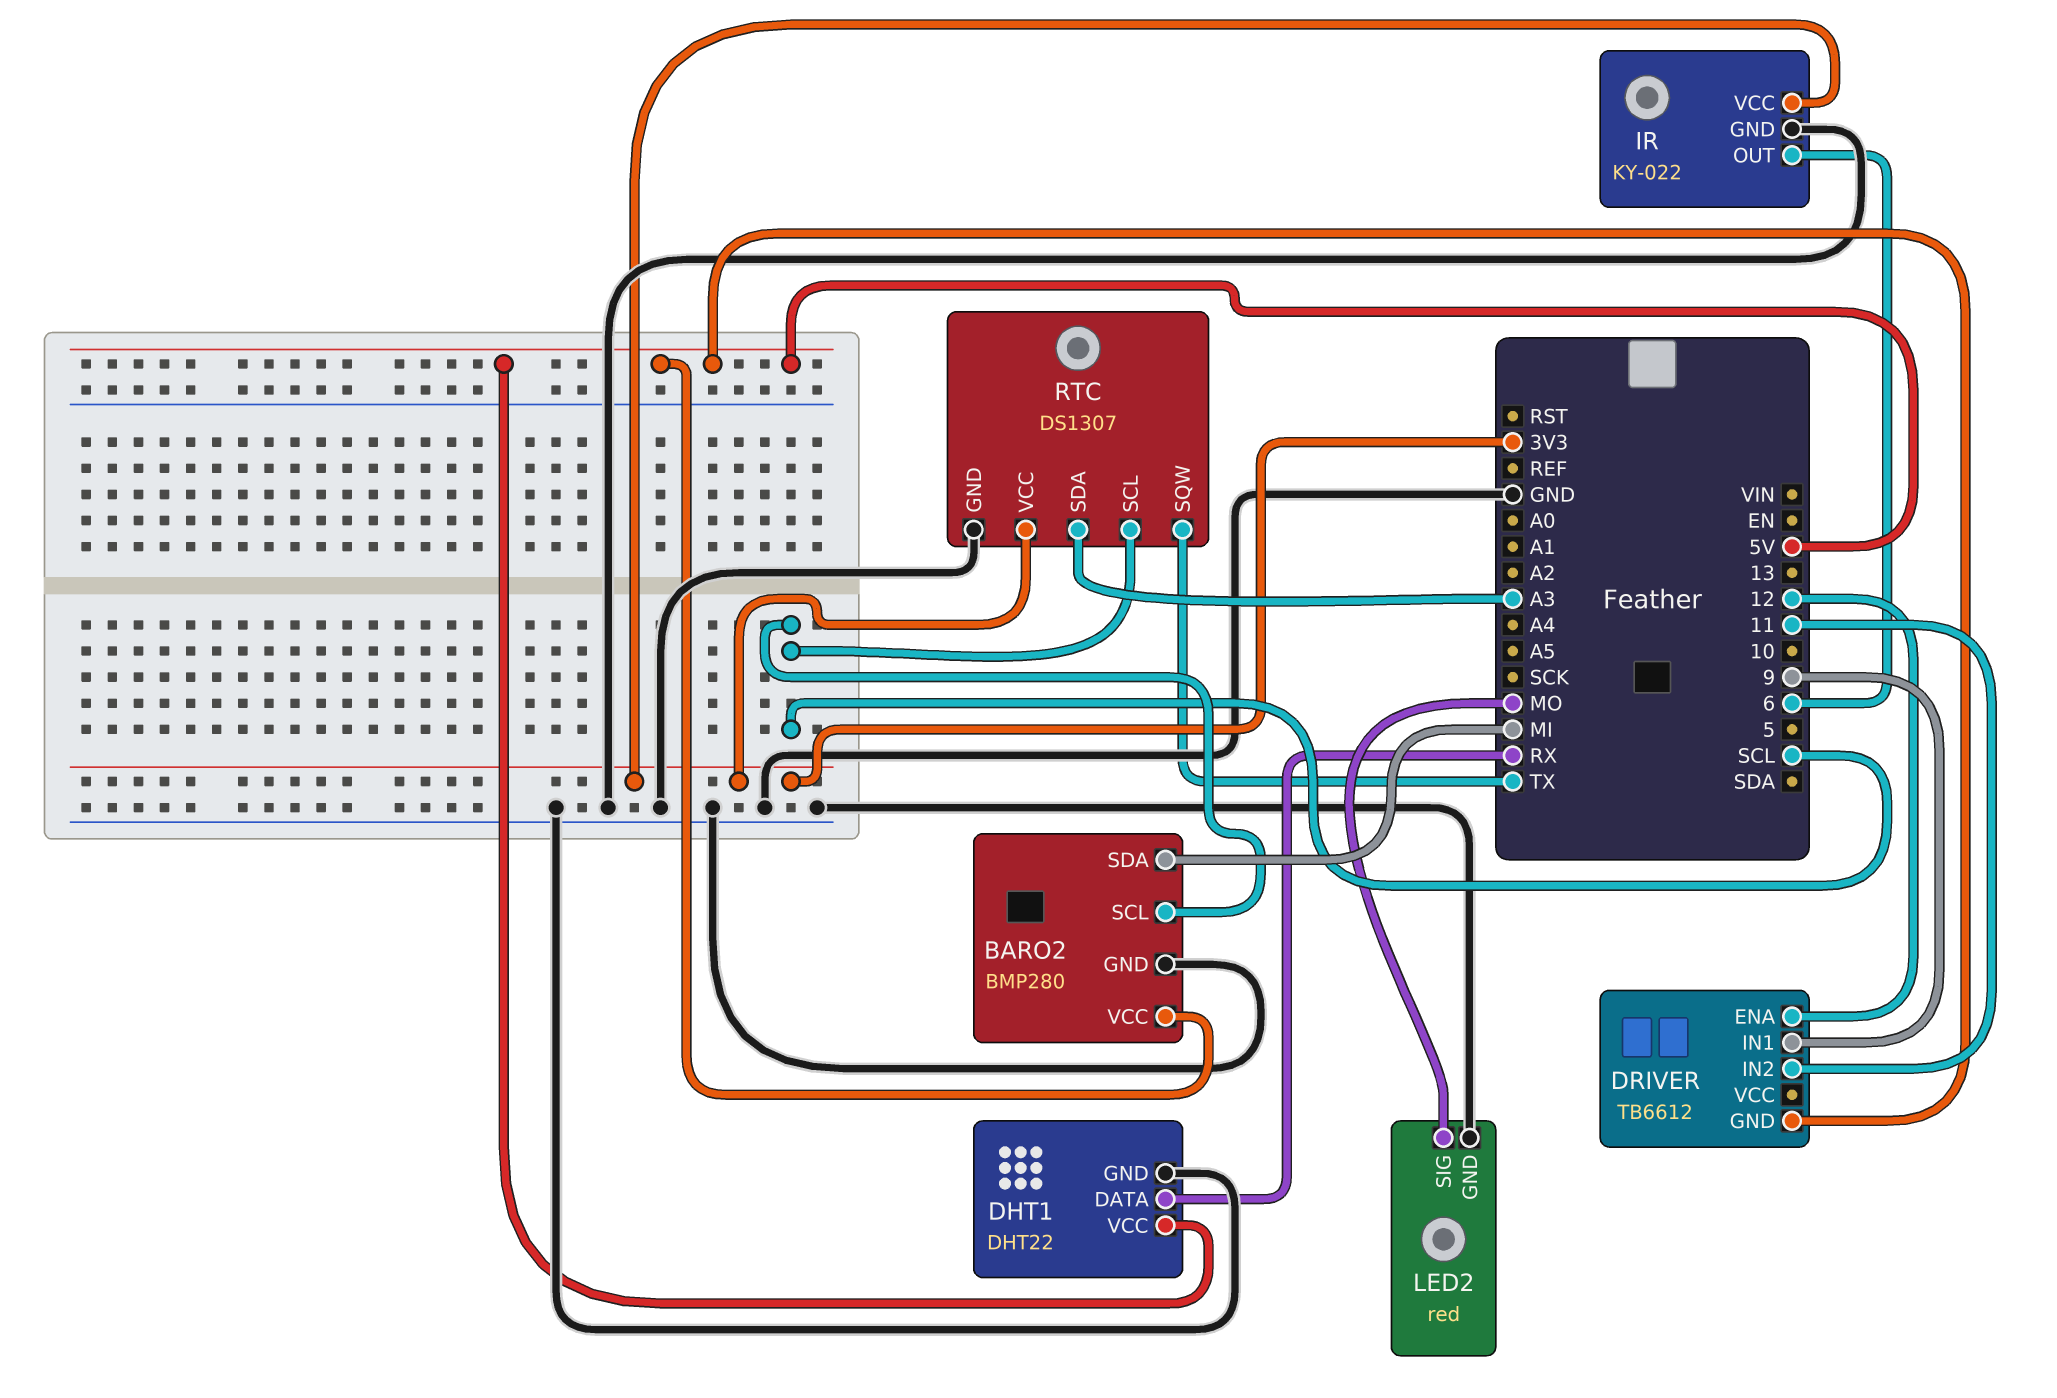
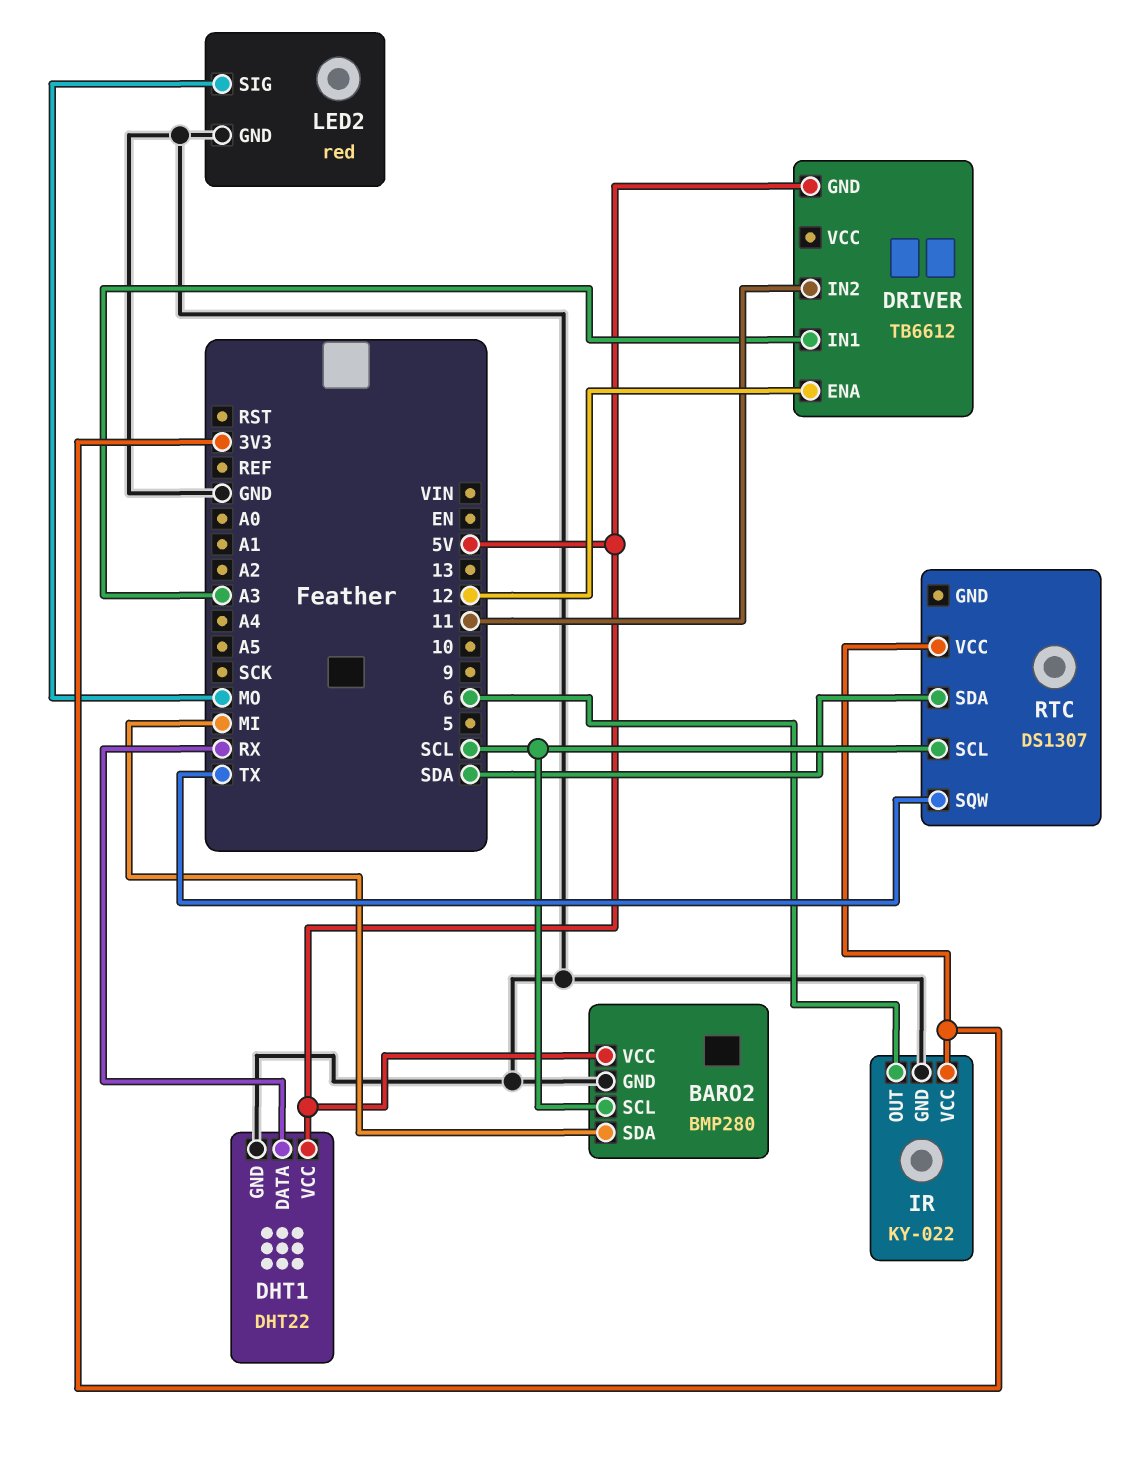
DRIVER pin IN1: 9 -> A3
RTC pin GND: GND -> none
RTC pin SDA: A3 -> SDA

